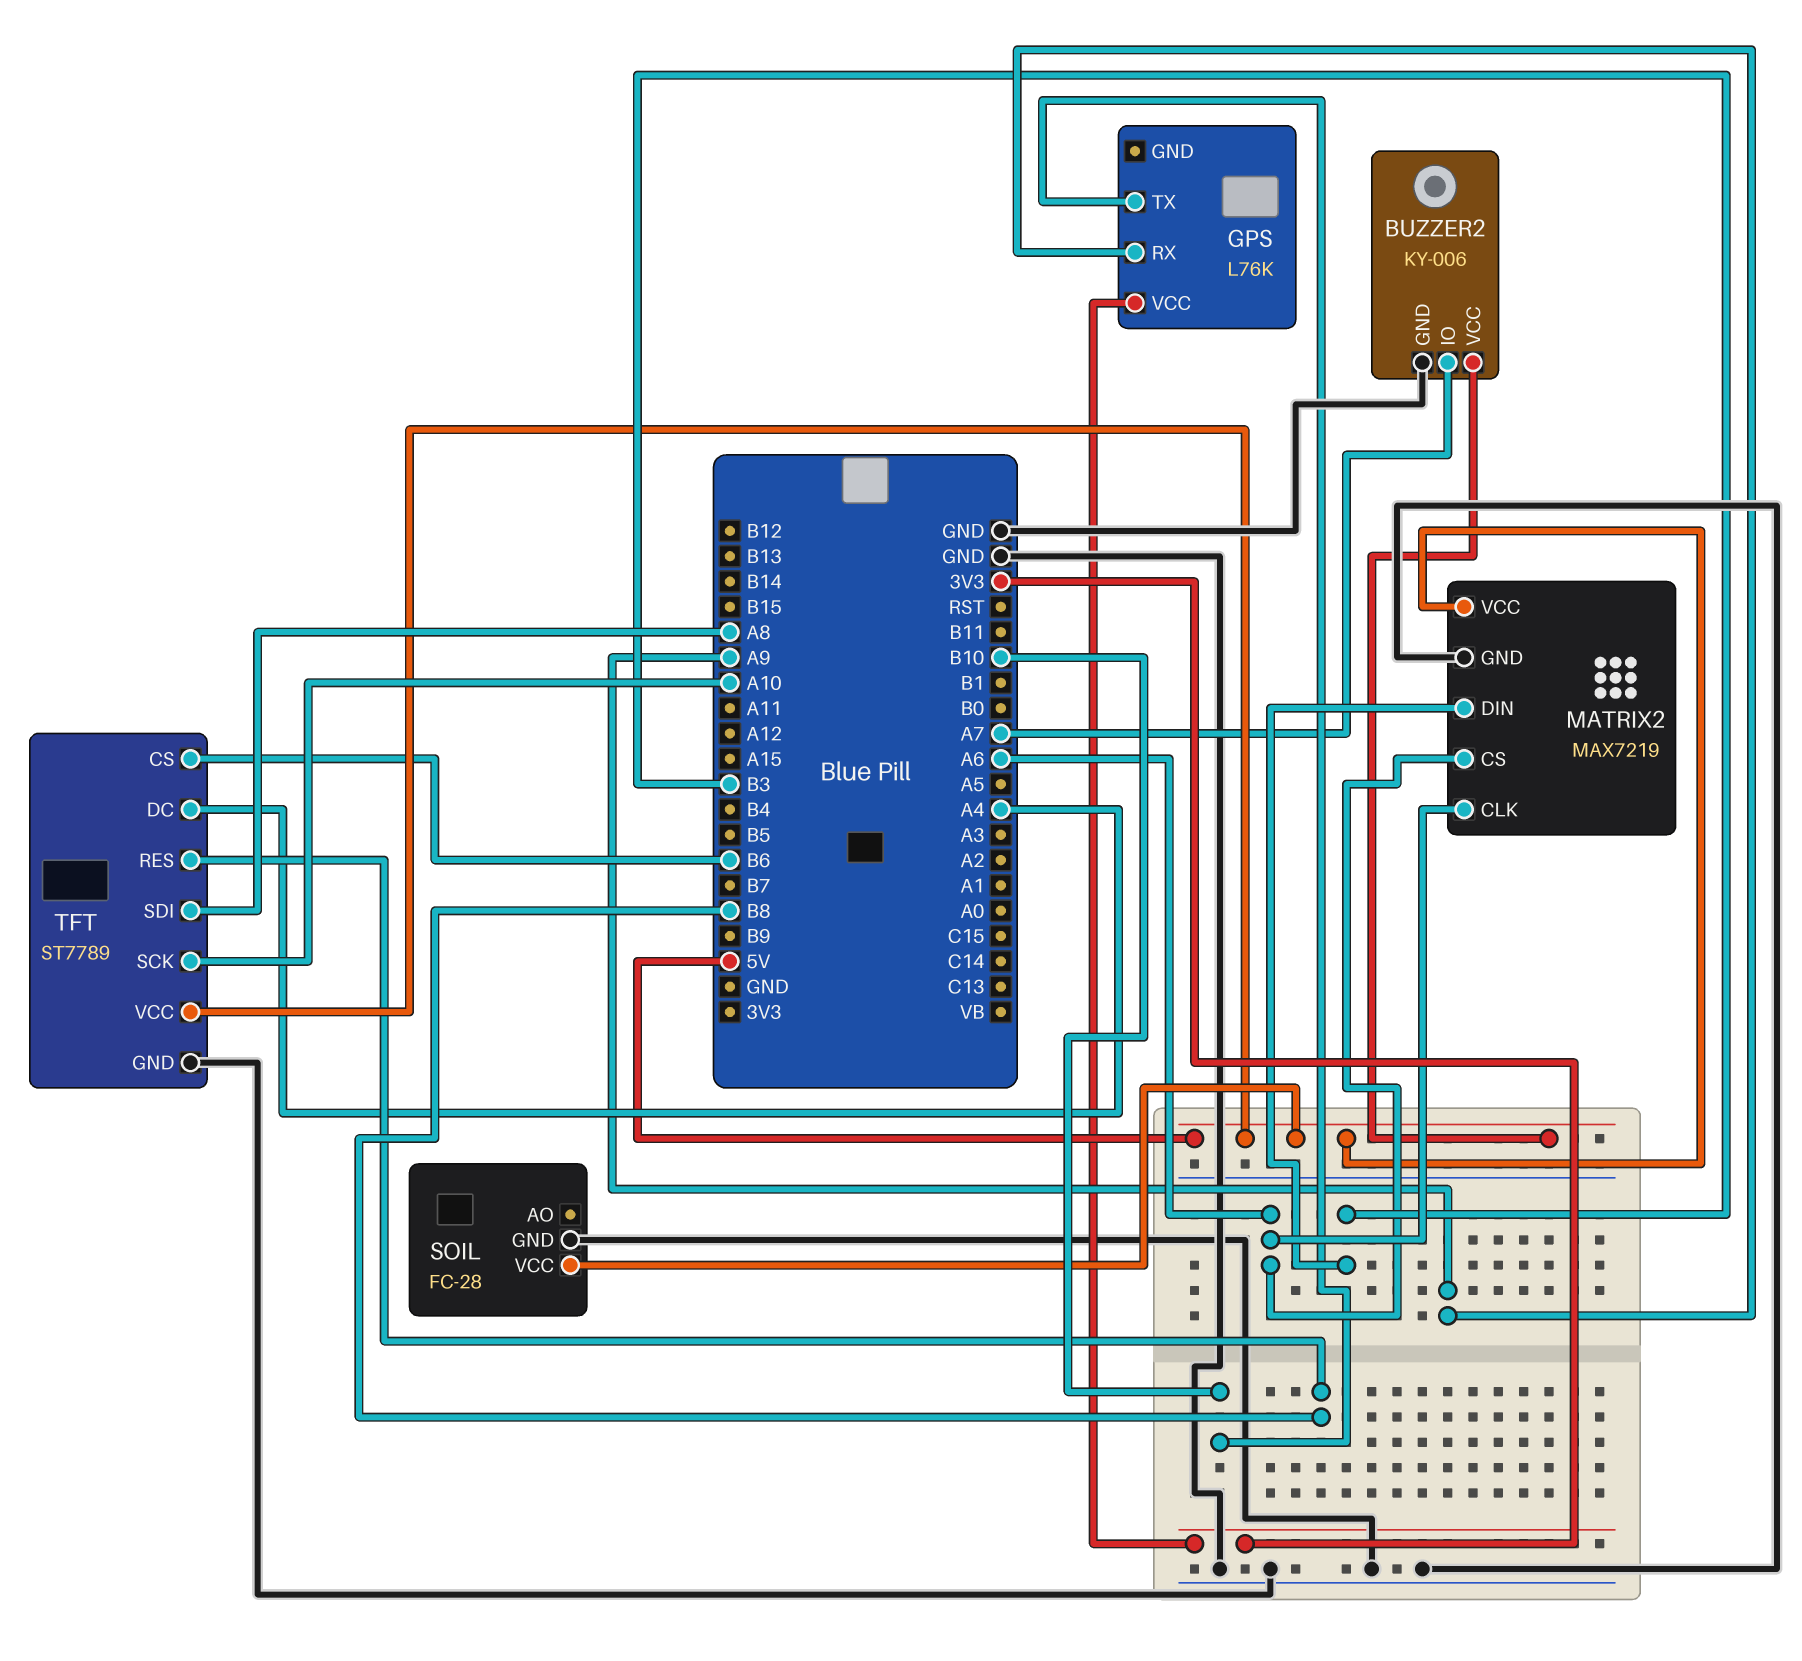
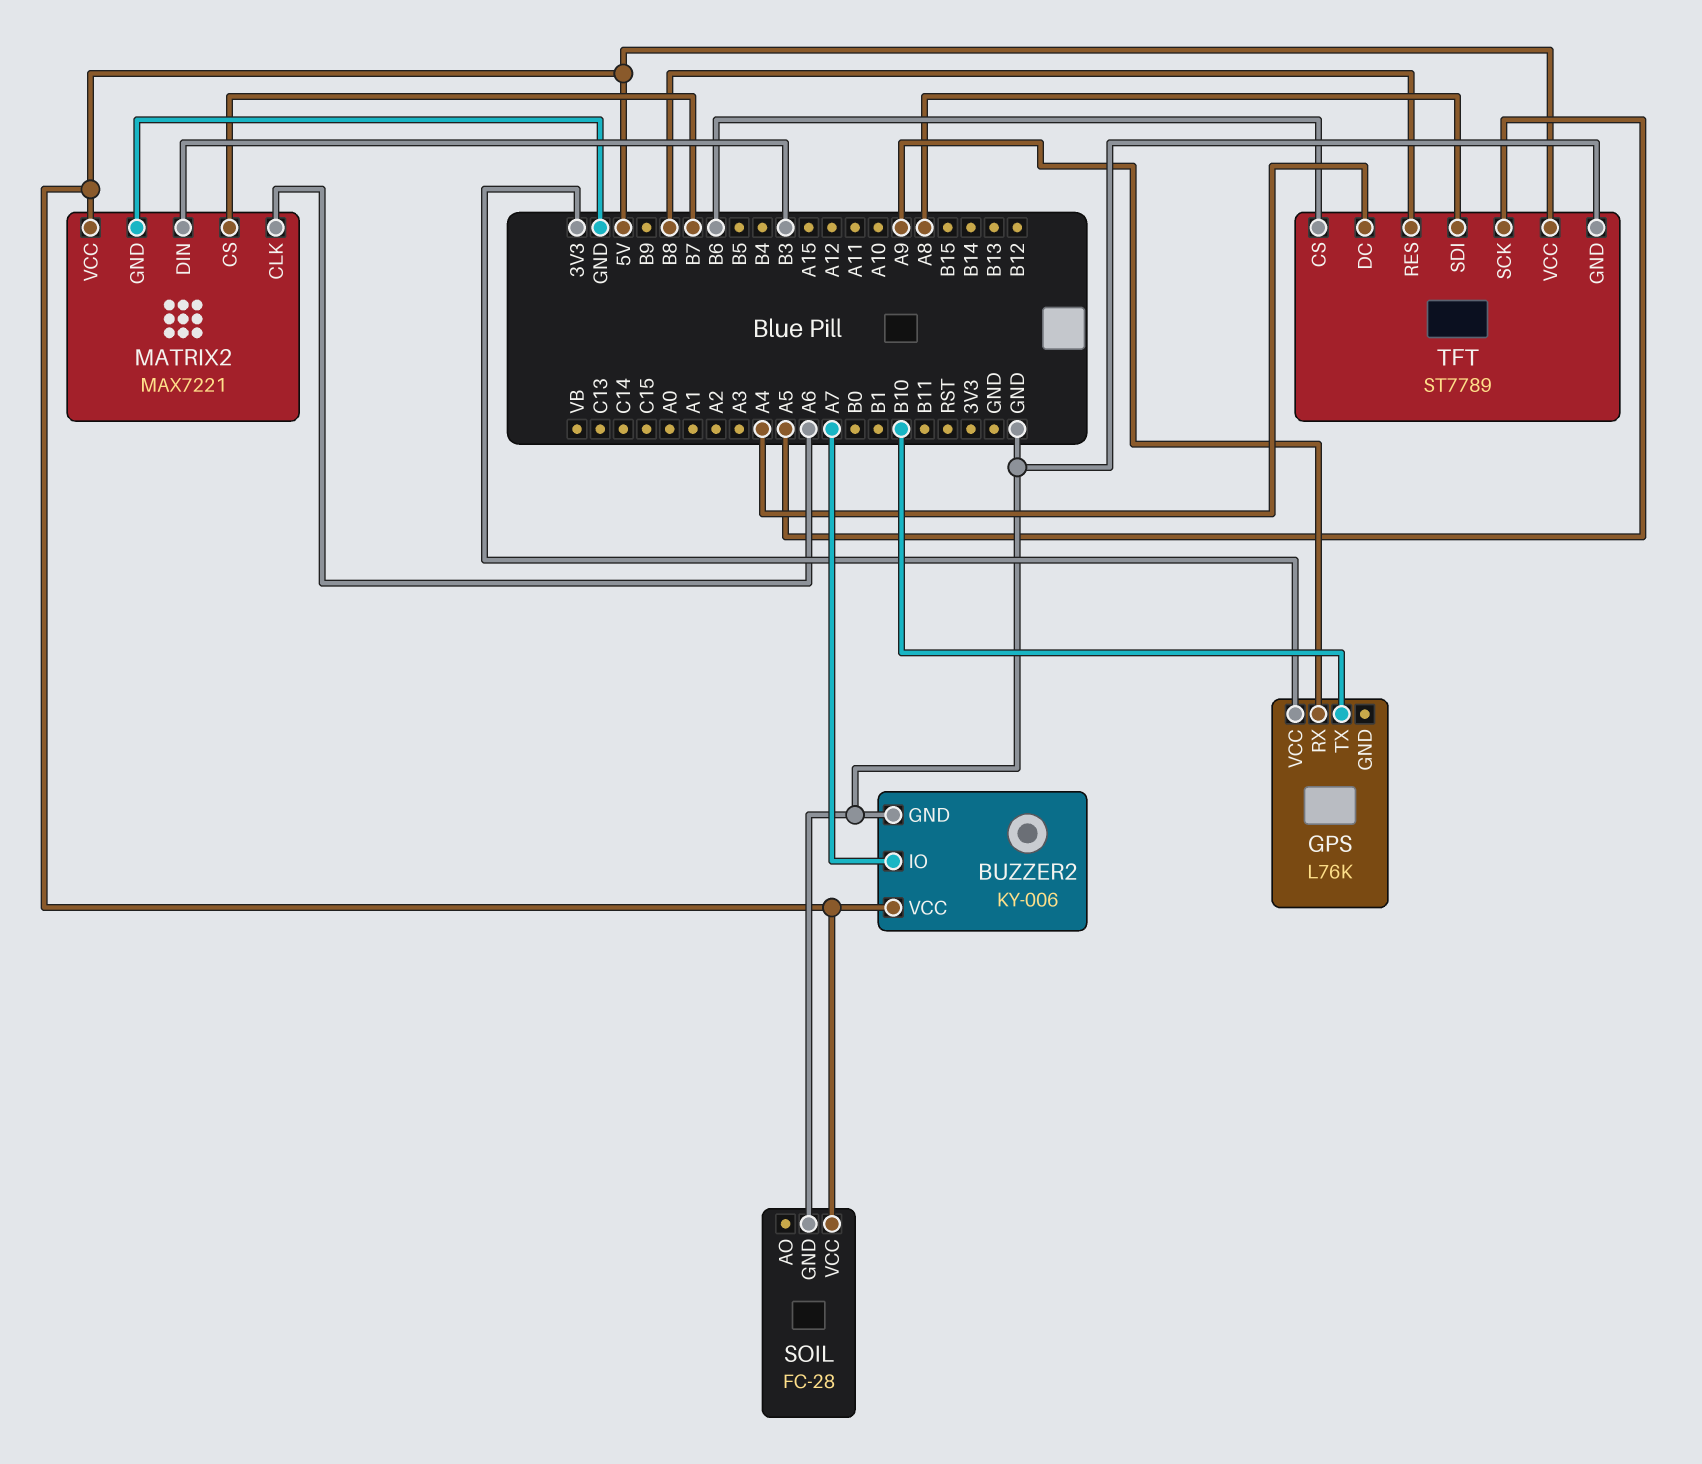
MATRIX2: MAX7219 -> MAX7221
MATRIX2 pin CS: A6 -> B7
TFT pin SCK: A10 -> A5

